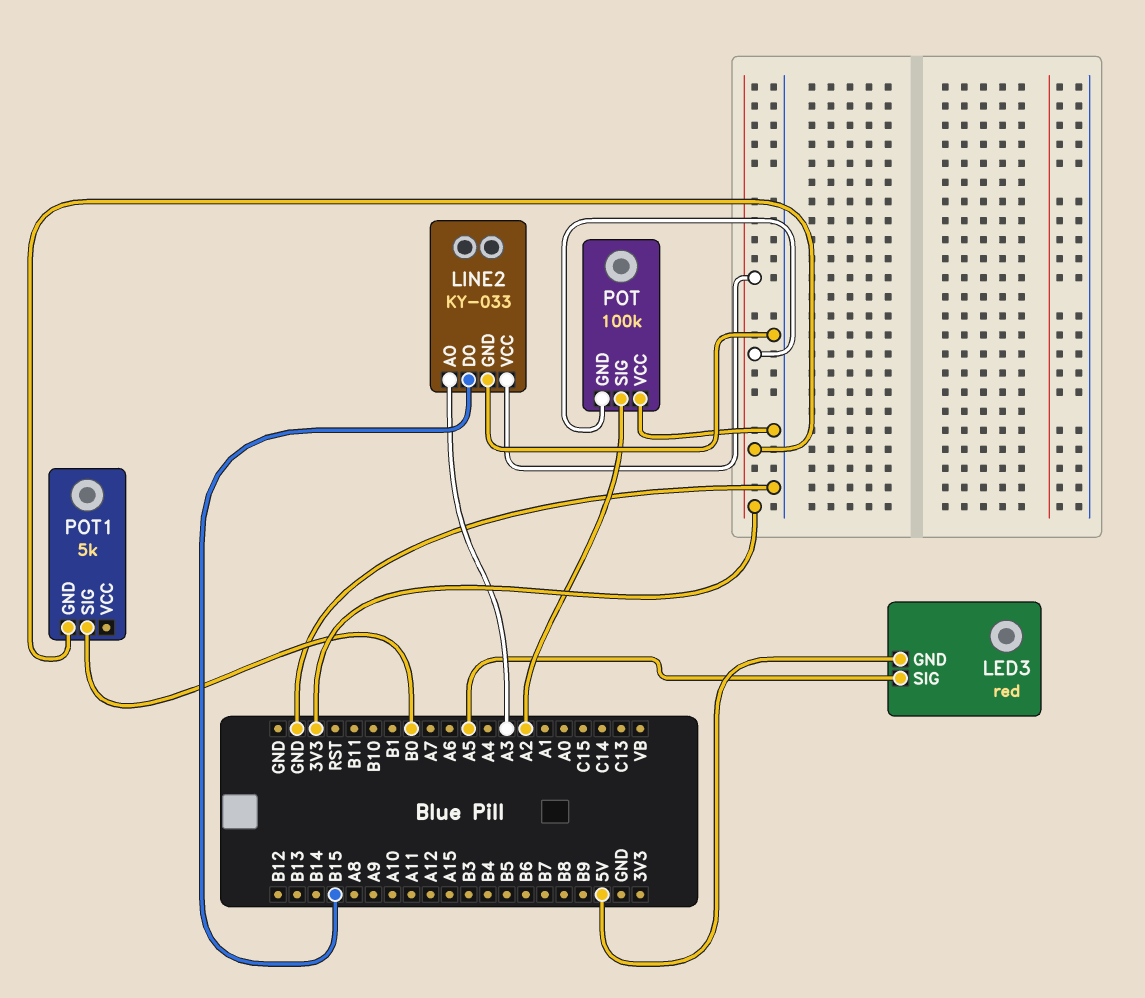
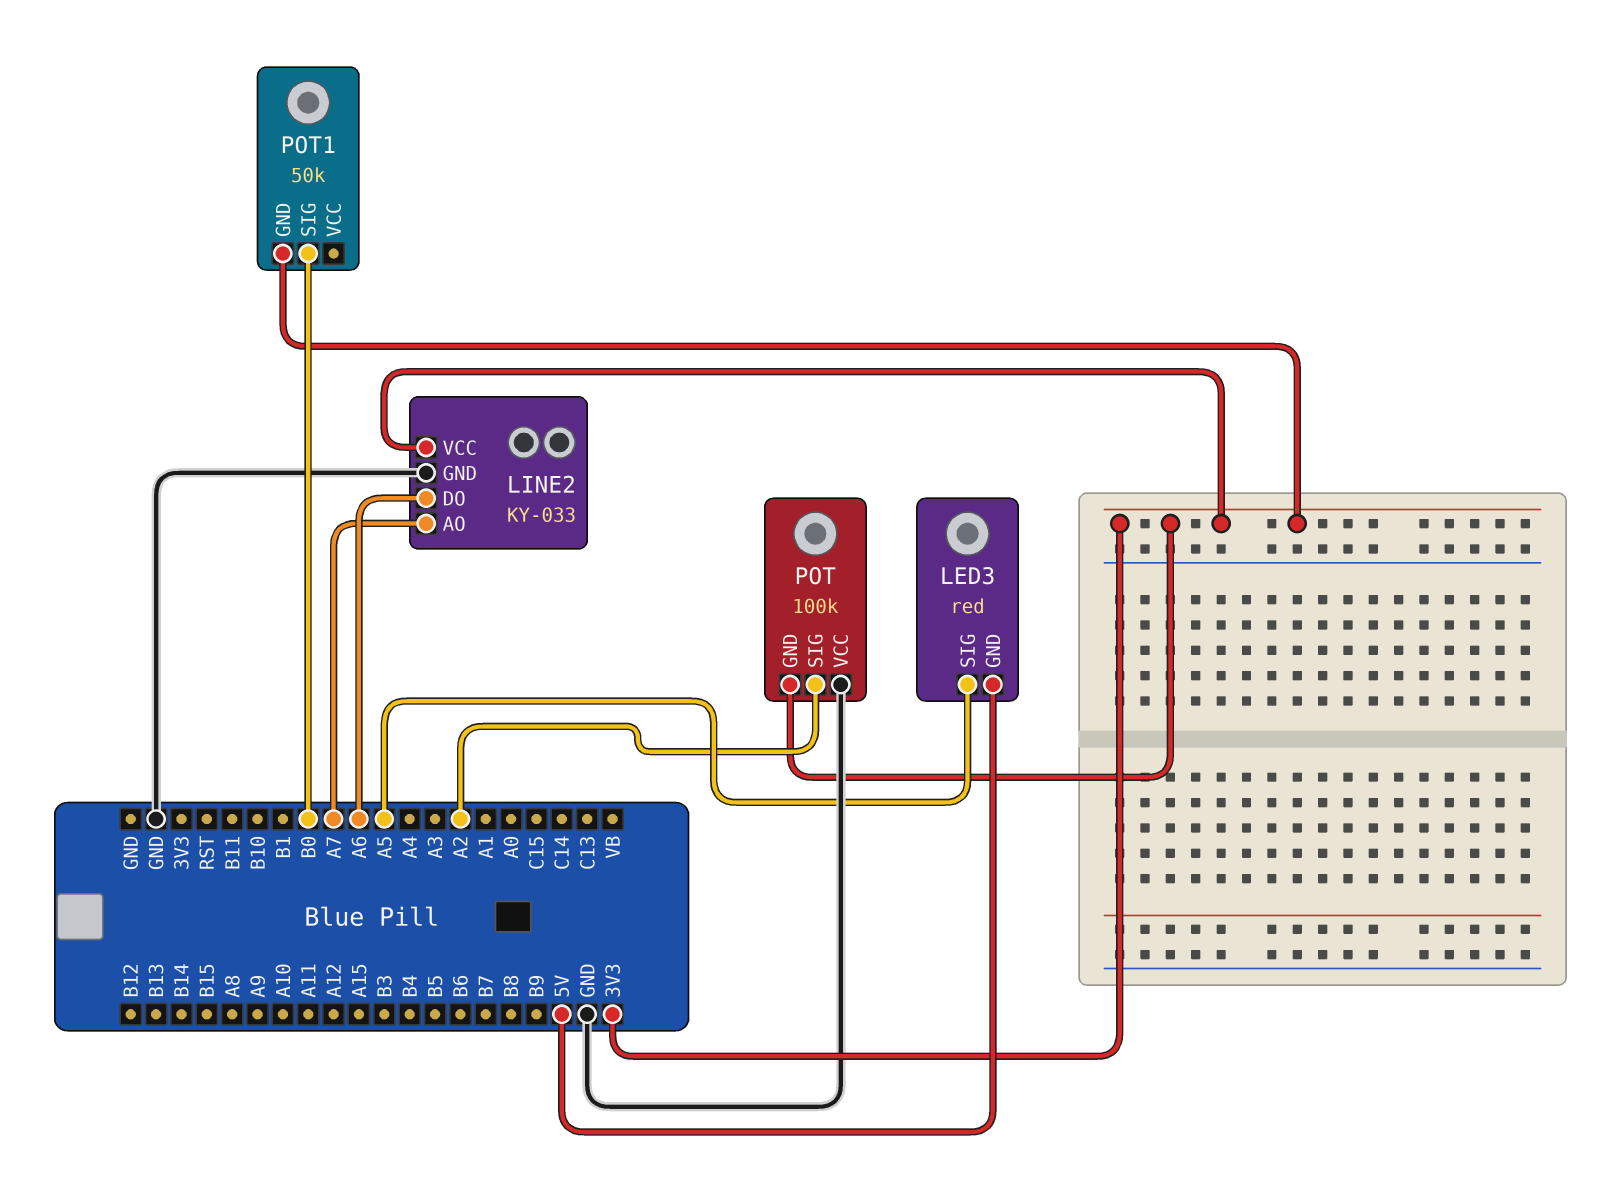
LINE2 pin AO: A3 -> A7
LINE2 pin DO: B15 -> A6
POT1: 5k -> 50k

